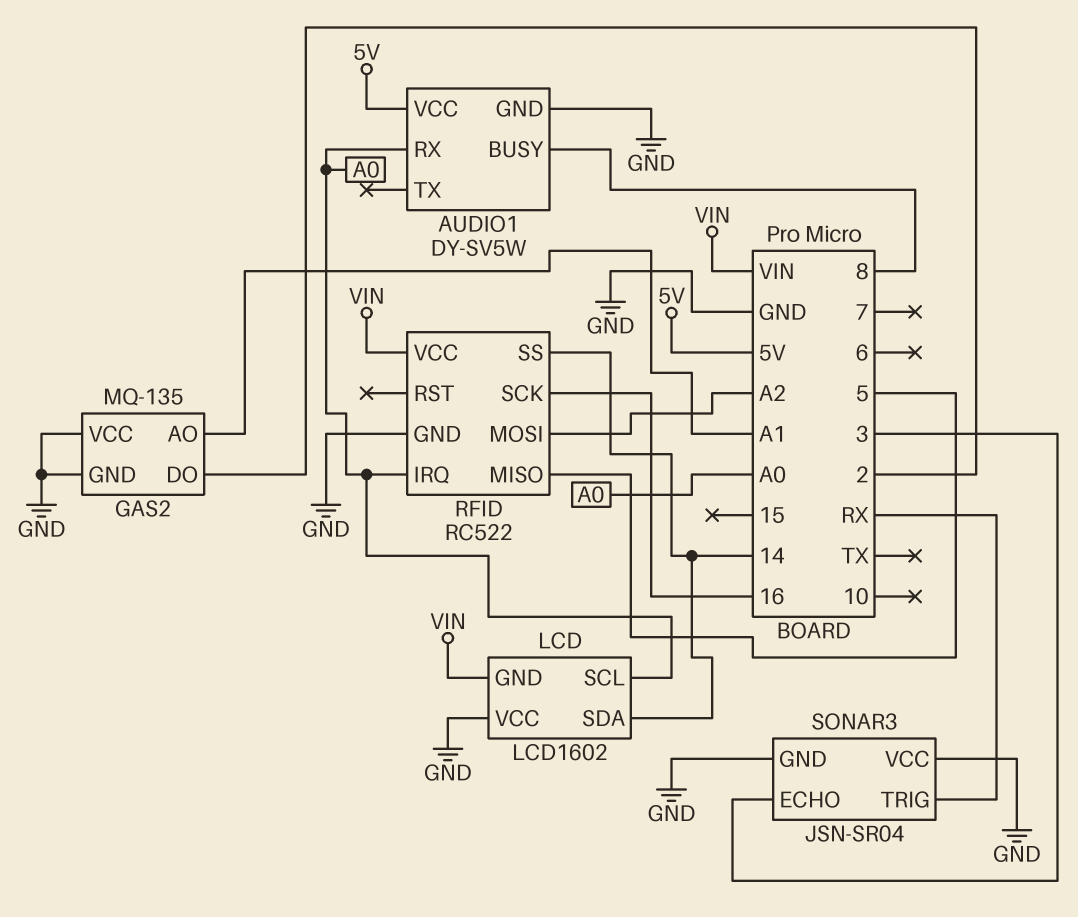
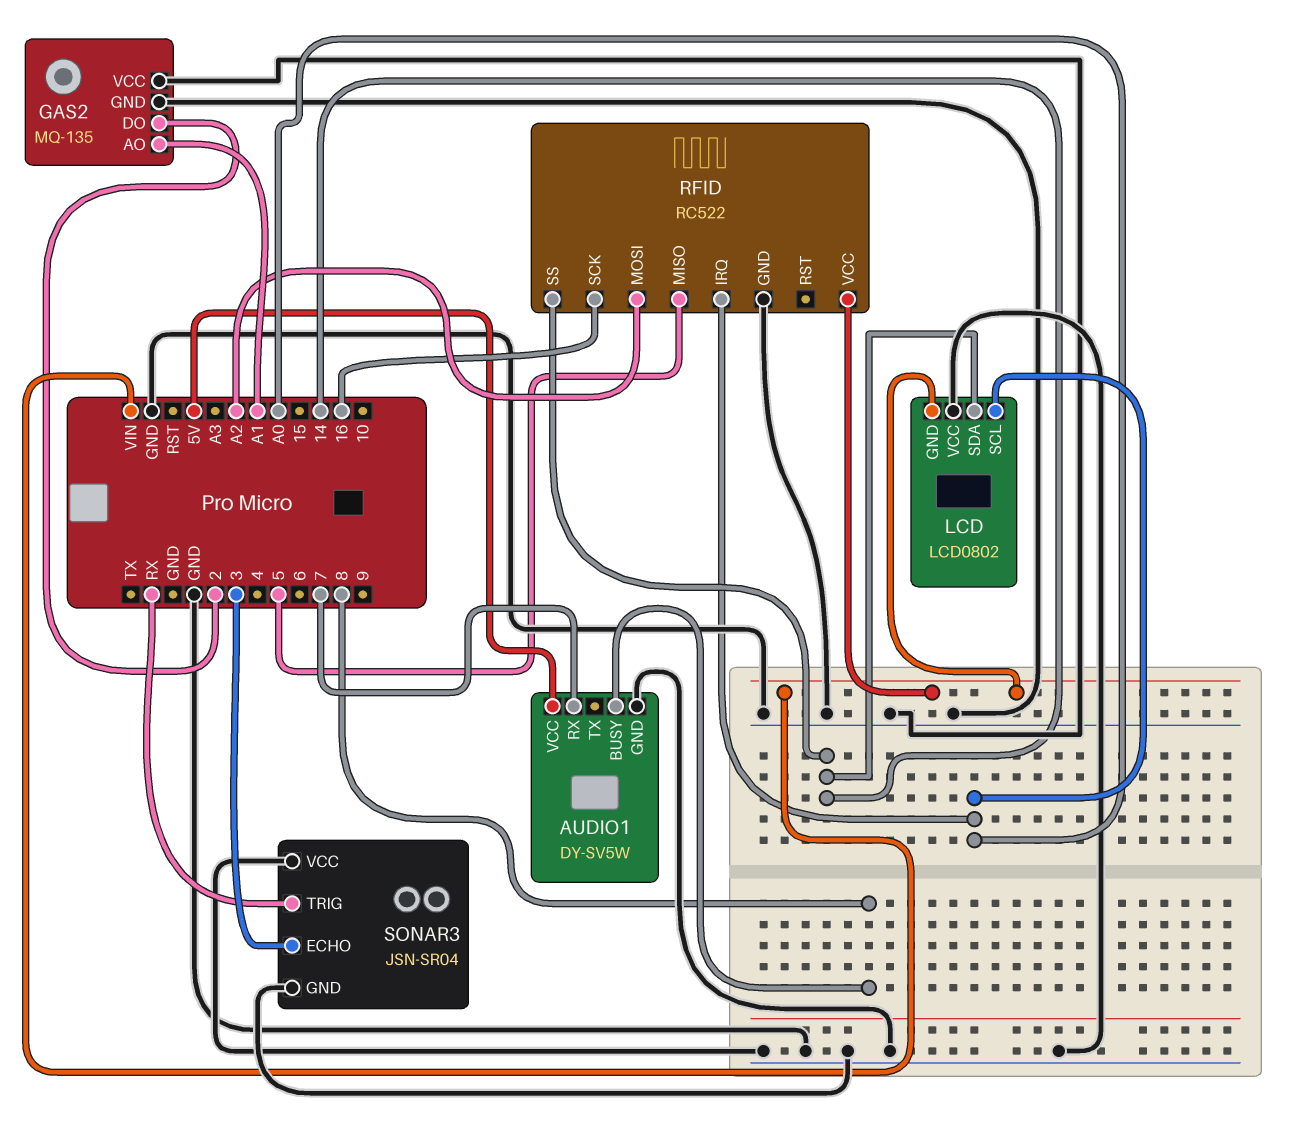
AUDIO1 pin RX: A0 -> 7
LCD: LCD1602 -> LCD0802

